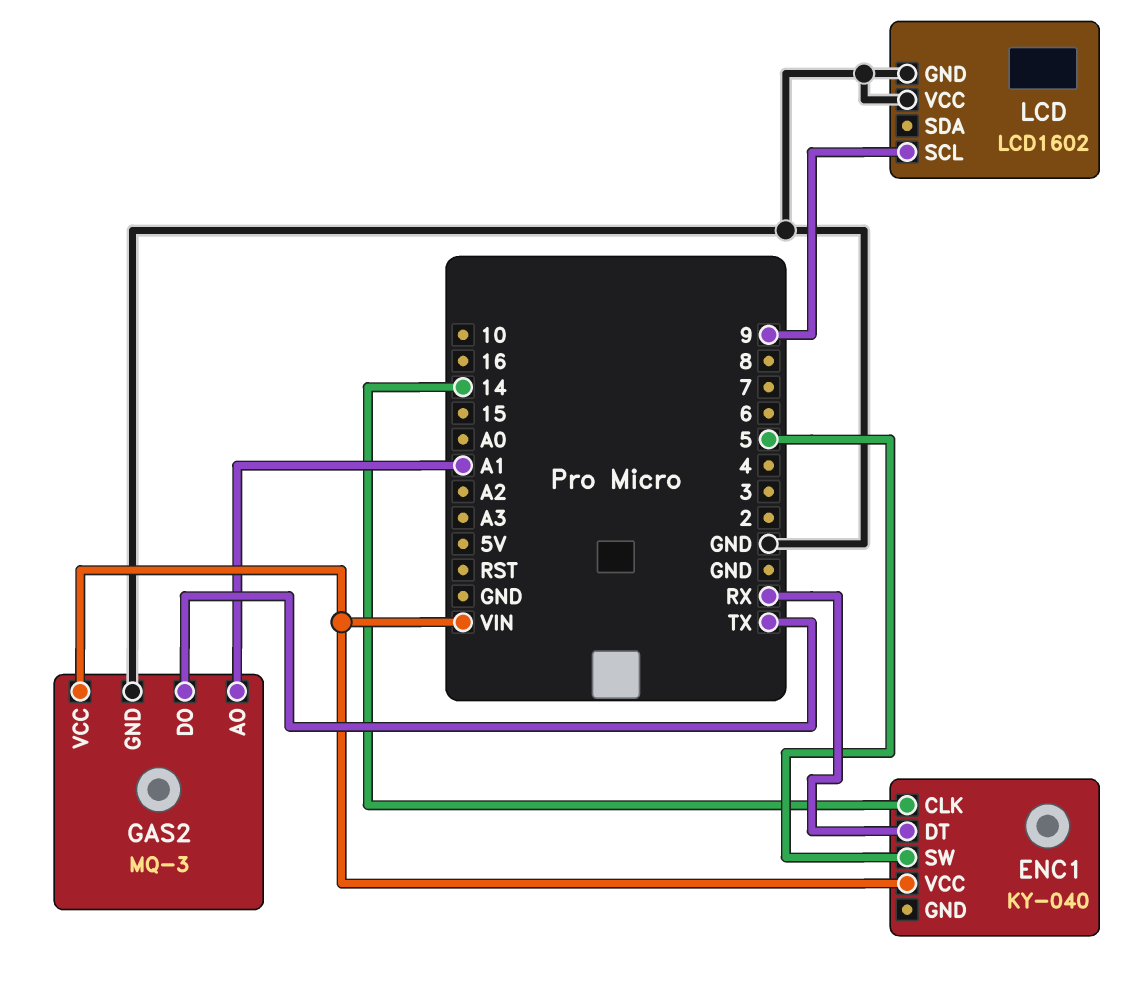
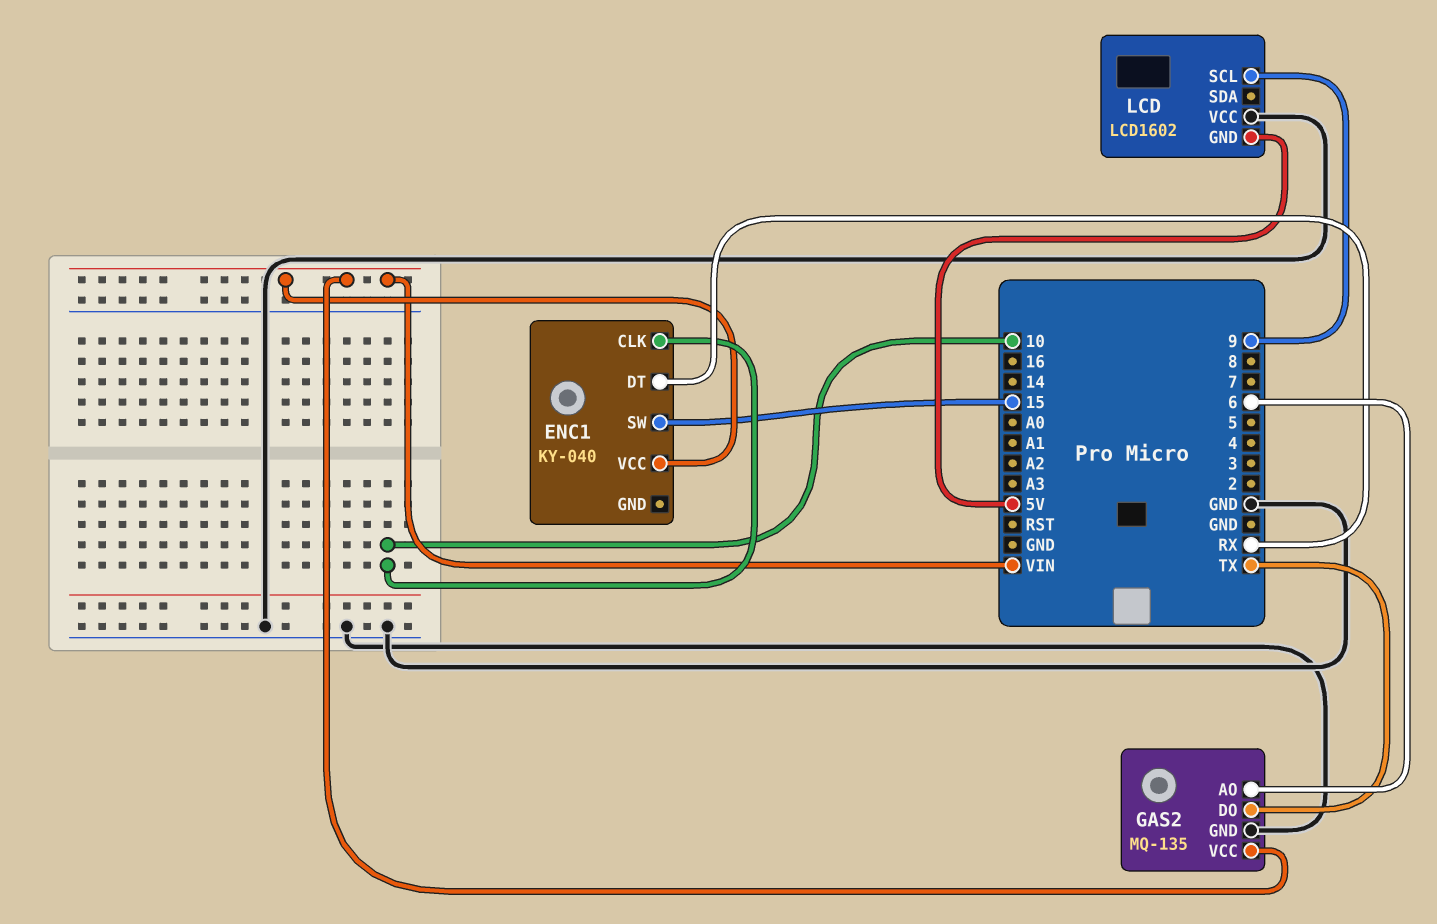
ENC1 pin CLK: 14 -> 10
ENC1 pin SW: 5 -> 15
GAS2: MQ-3 -> MQ-135
GAS2 pin AO: A1 -> 6
LCD pin GND: GND -> 5V

